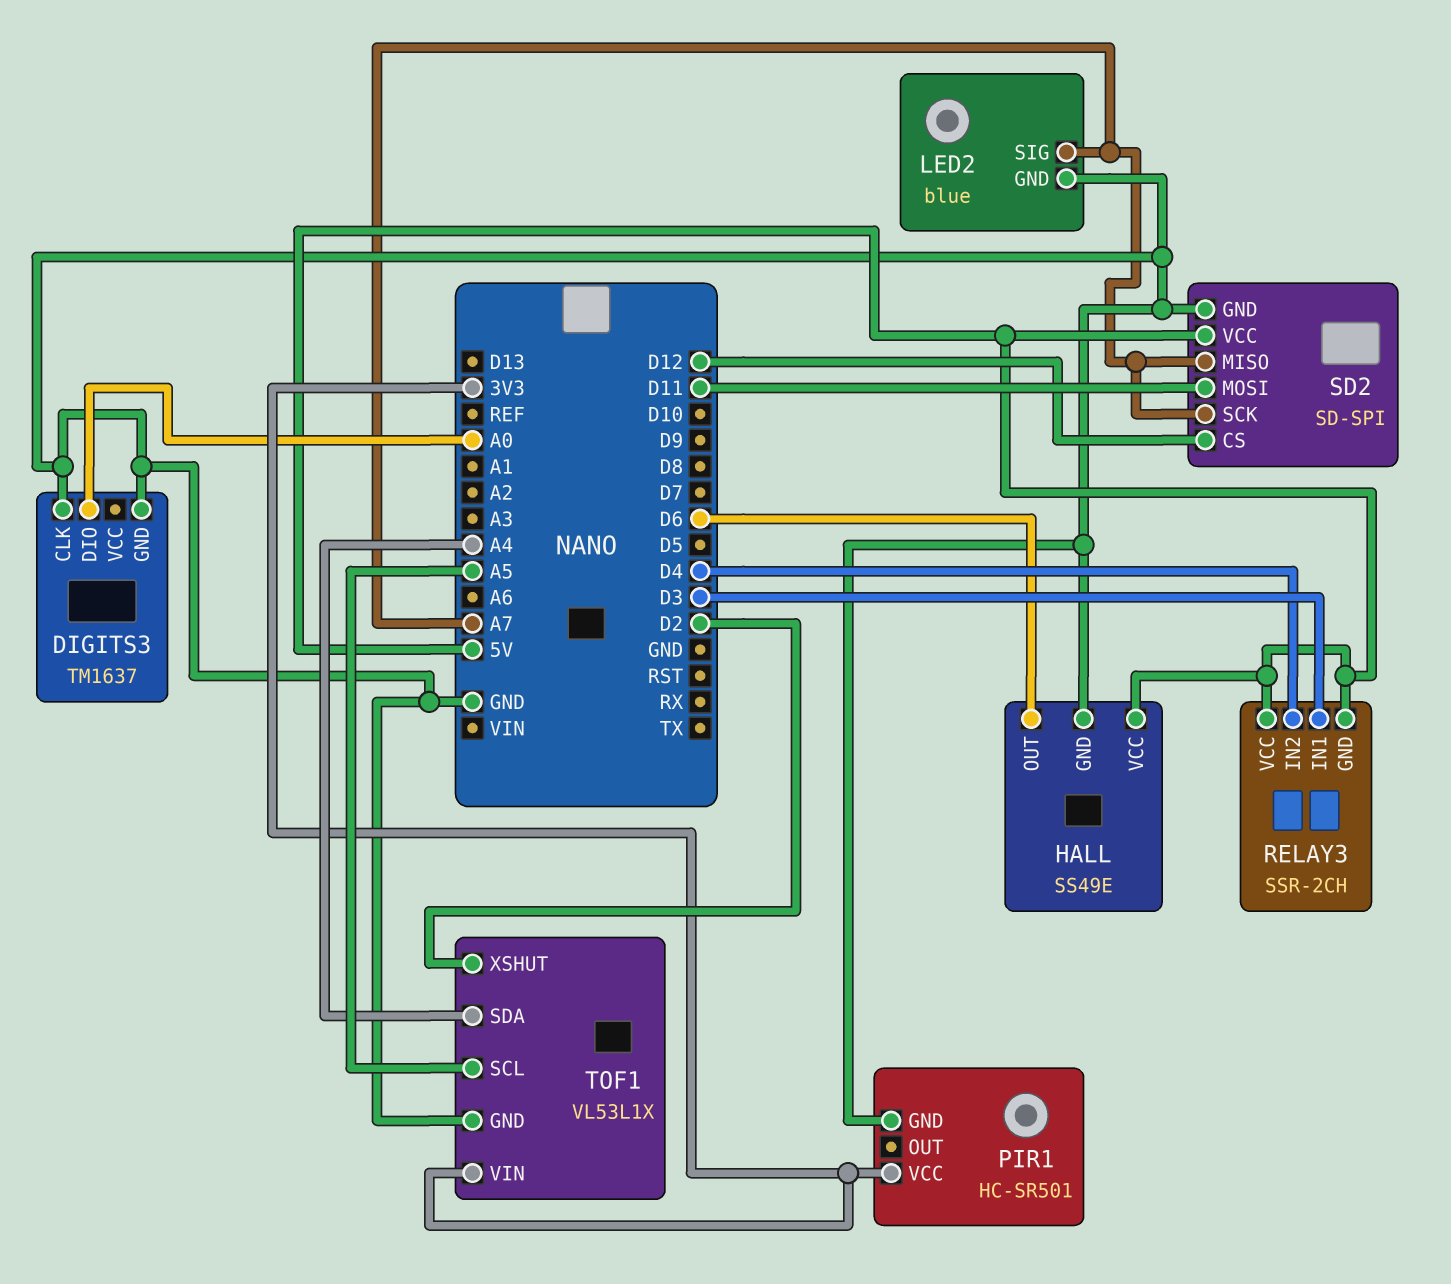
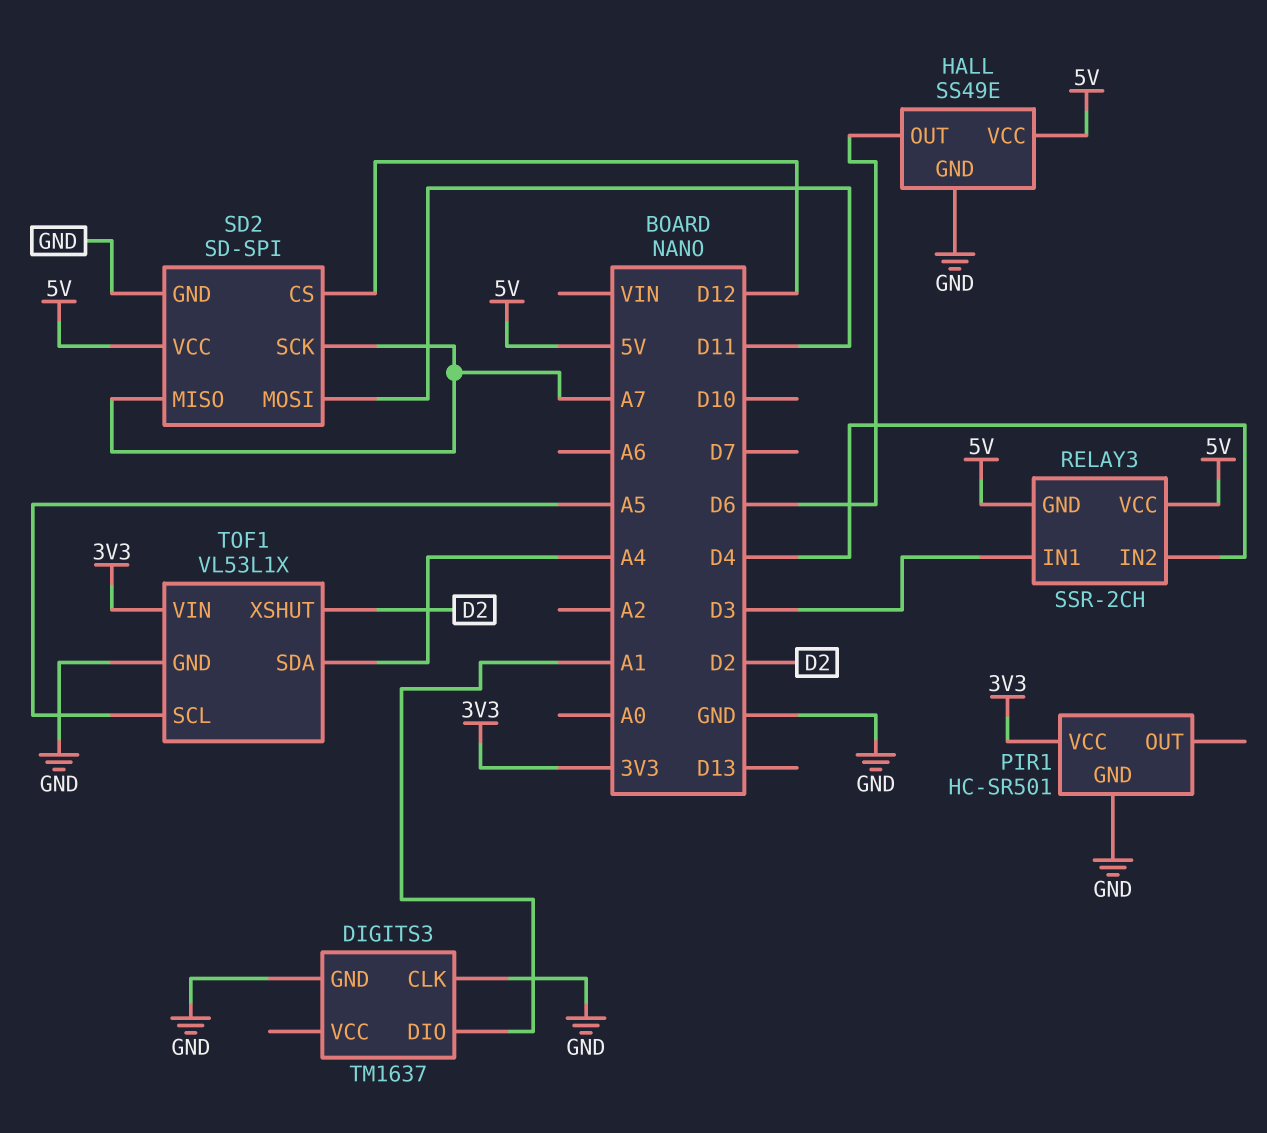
DIGITS3 pin DIO: A0 -> A1
LED2: blue -> none
LED2 pin GND: GND -> none
LED2 pin SIG: A7 -> none

